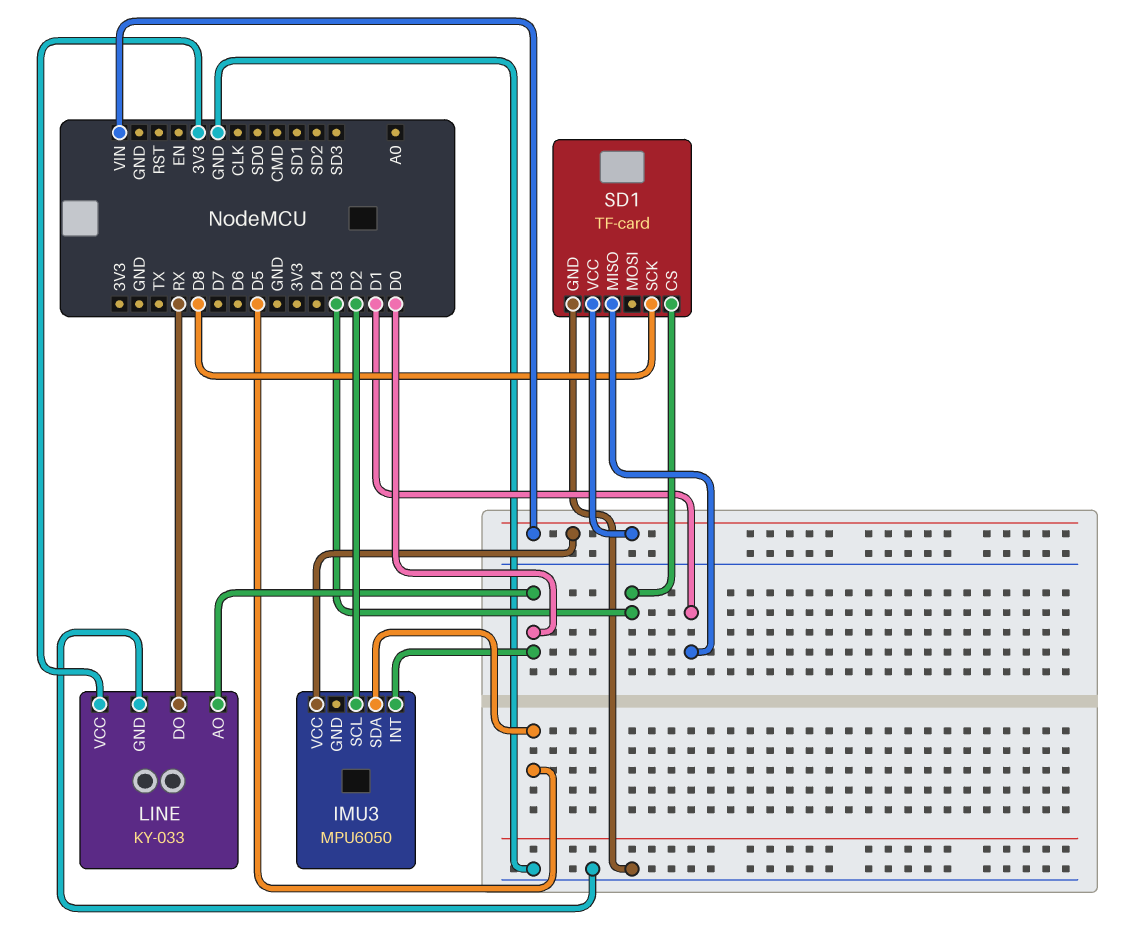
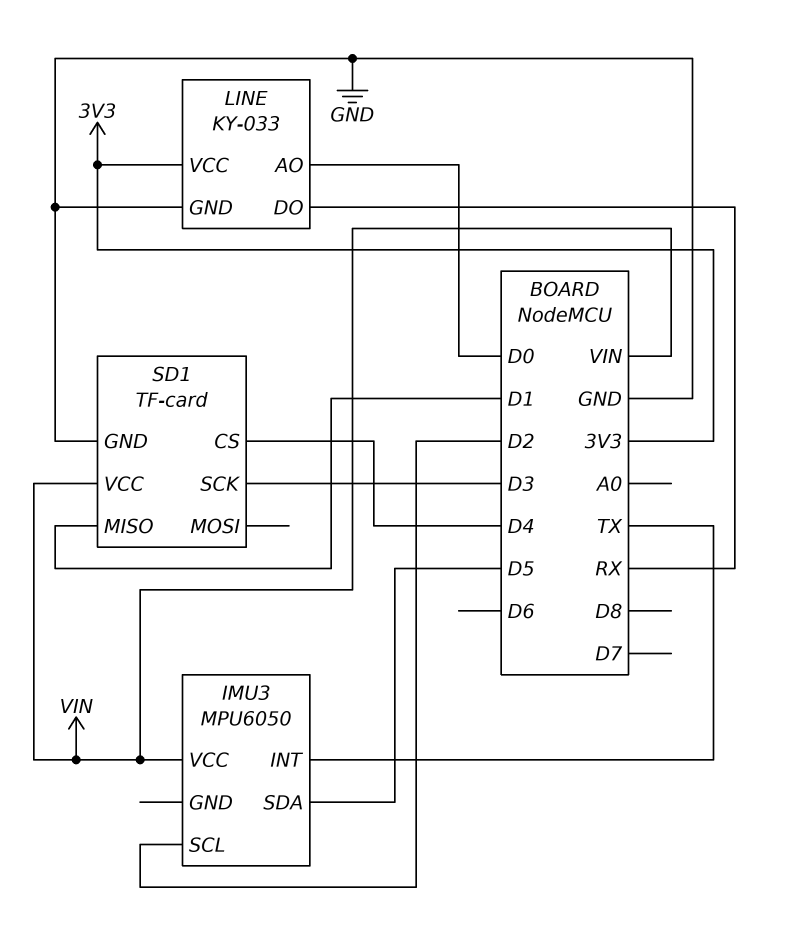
IMU3 pin INT: D0 -> TX
SD1 pin CS: D3 -> D4
SD1 pin SCK: D8 -> D3

